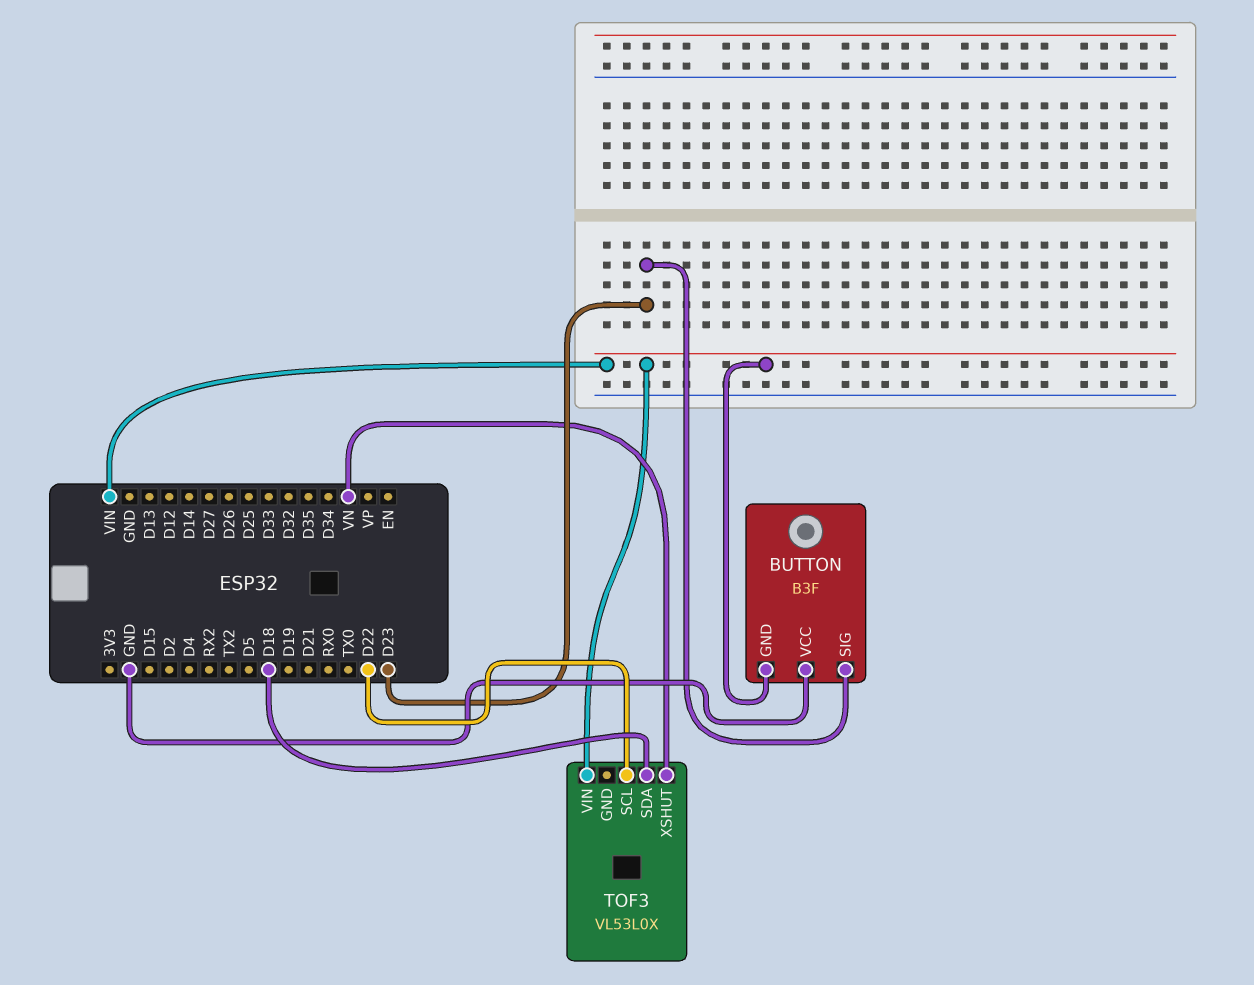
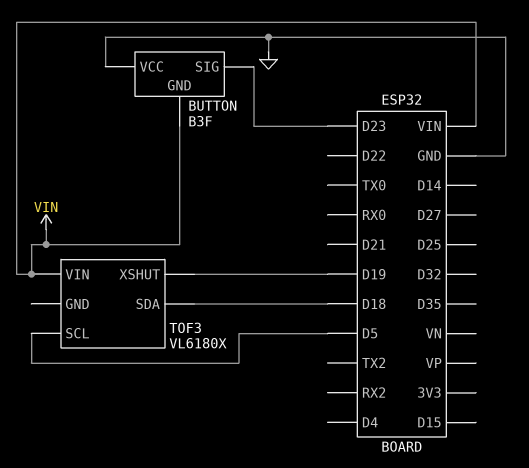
TOF3: VL53L0X -> VL6180X
TOF3 pin SCL: D22 -> D5
TOF3 pin XSHUT: VN -> D19

